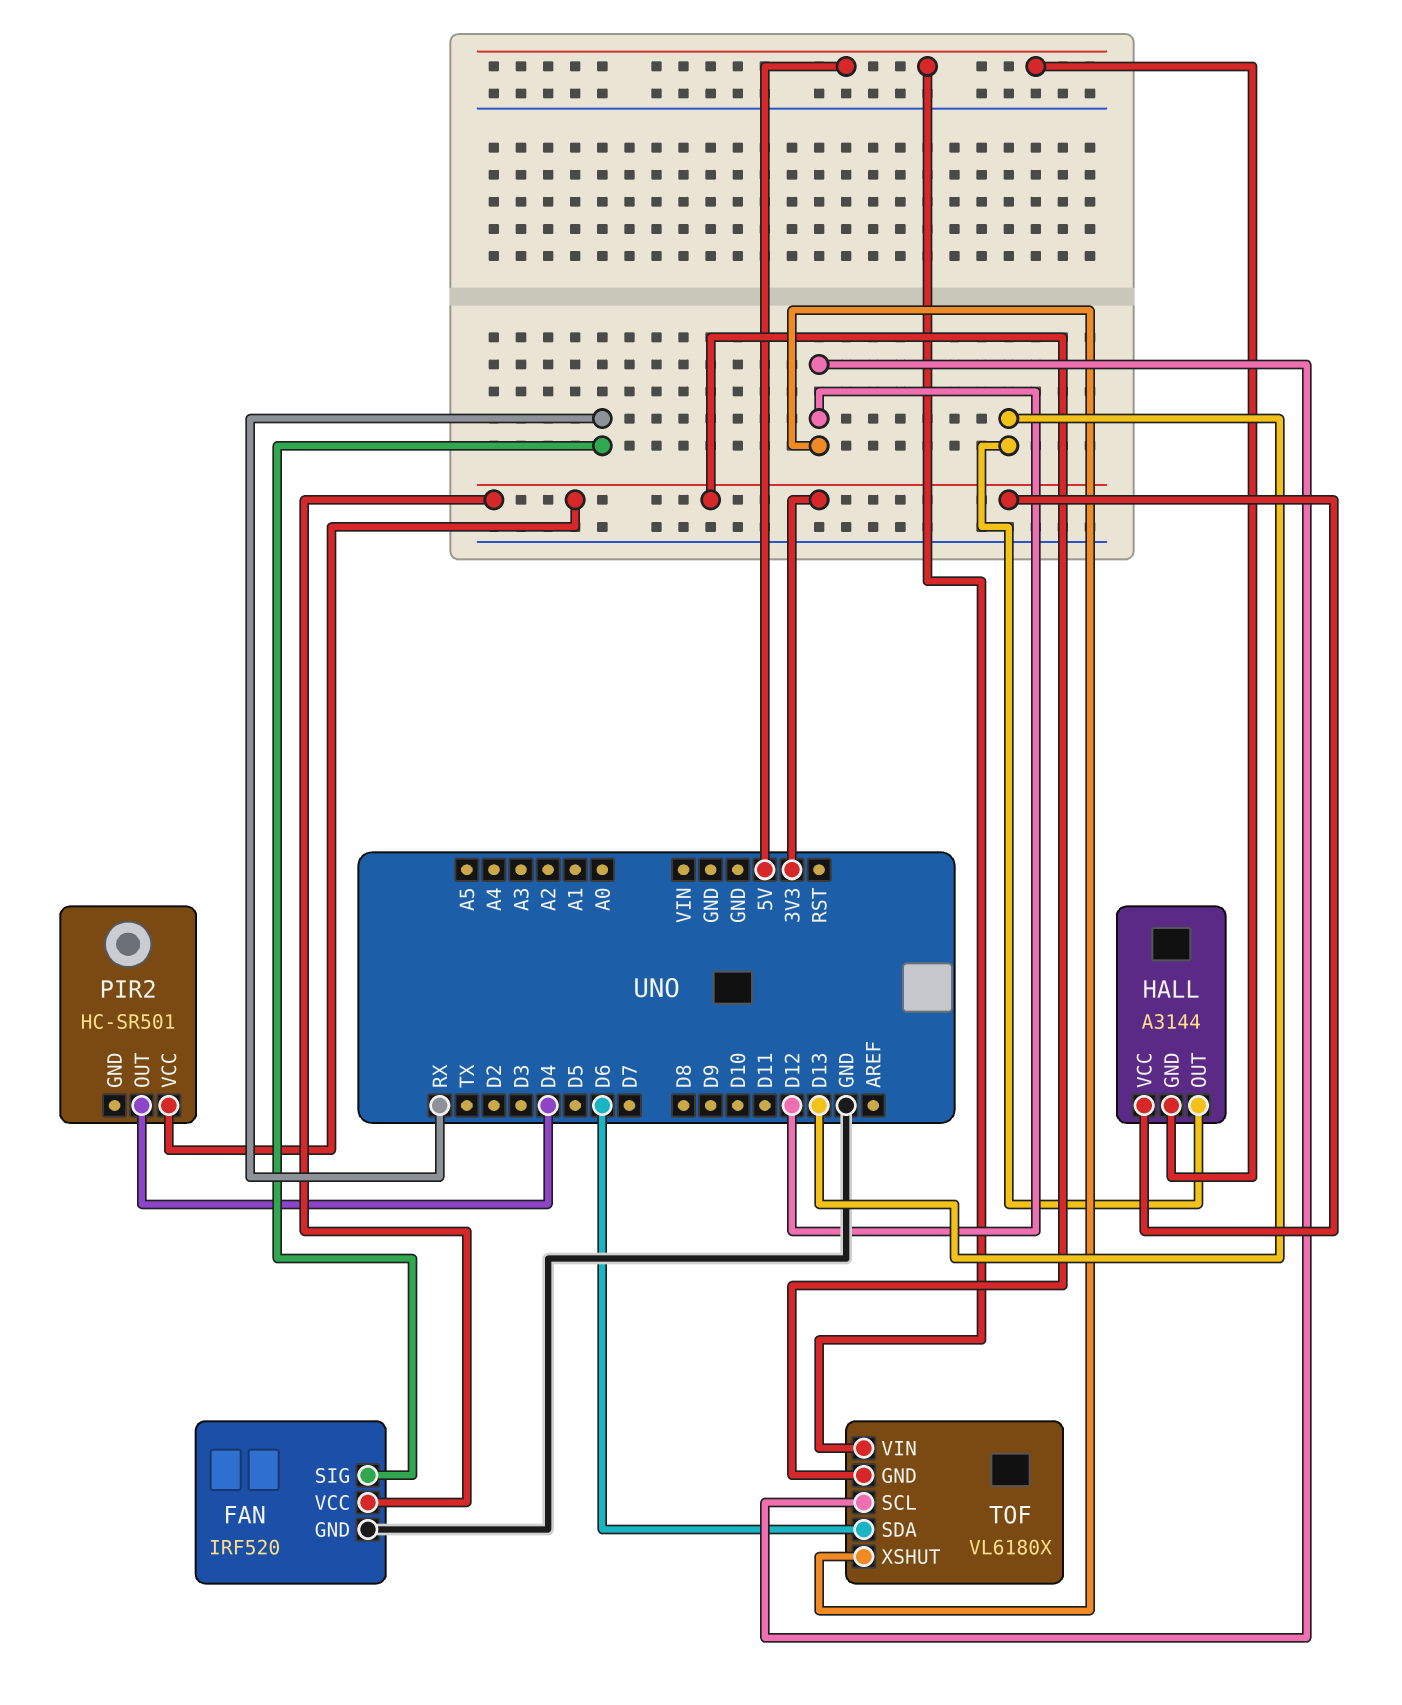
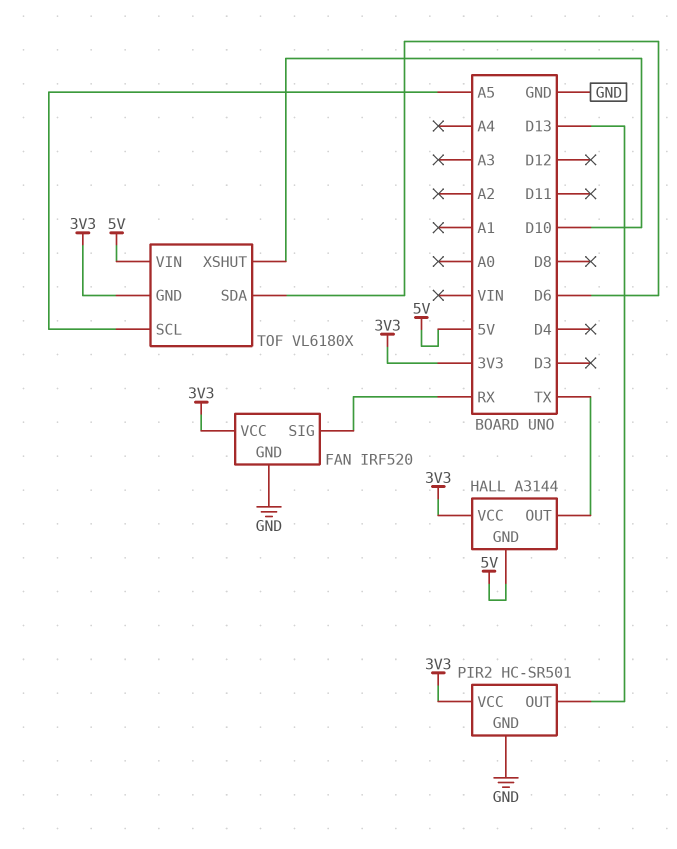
HALL pin OUT: D13 -> TX
PIR2 pin GND: none -> GND
PIR2 pin OUT: D4 -> D13
TOF pin SCL: D12 -> A5
TOF pin XSHUT: D12 -> D10

